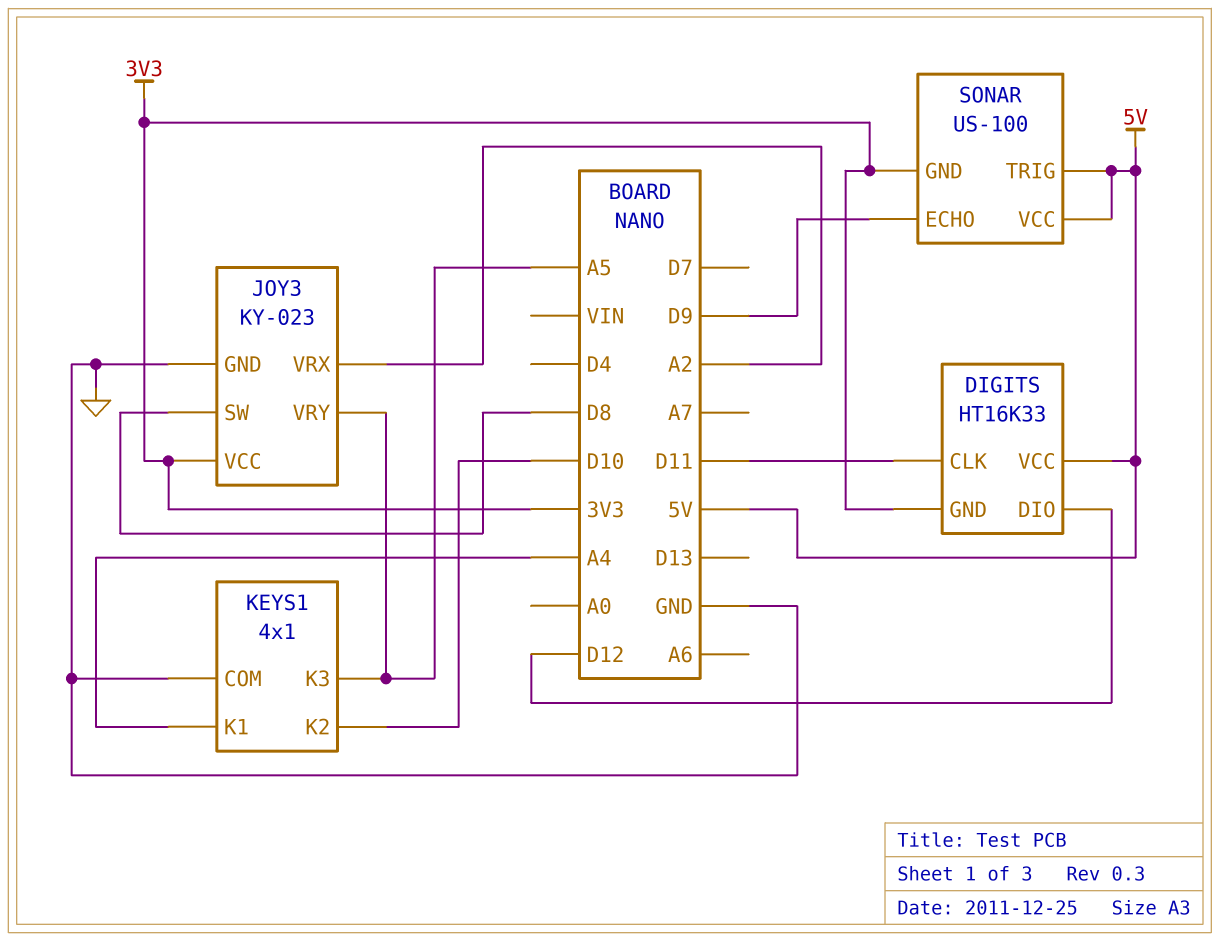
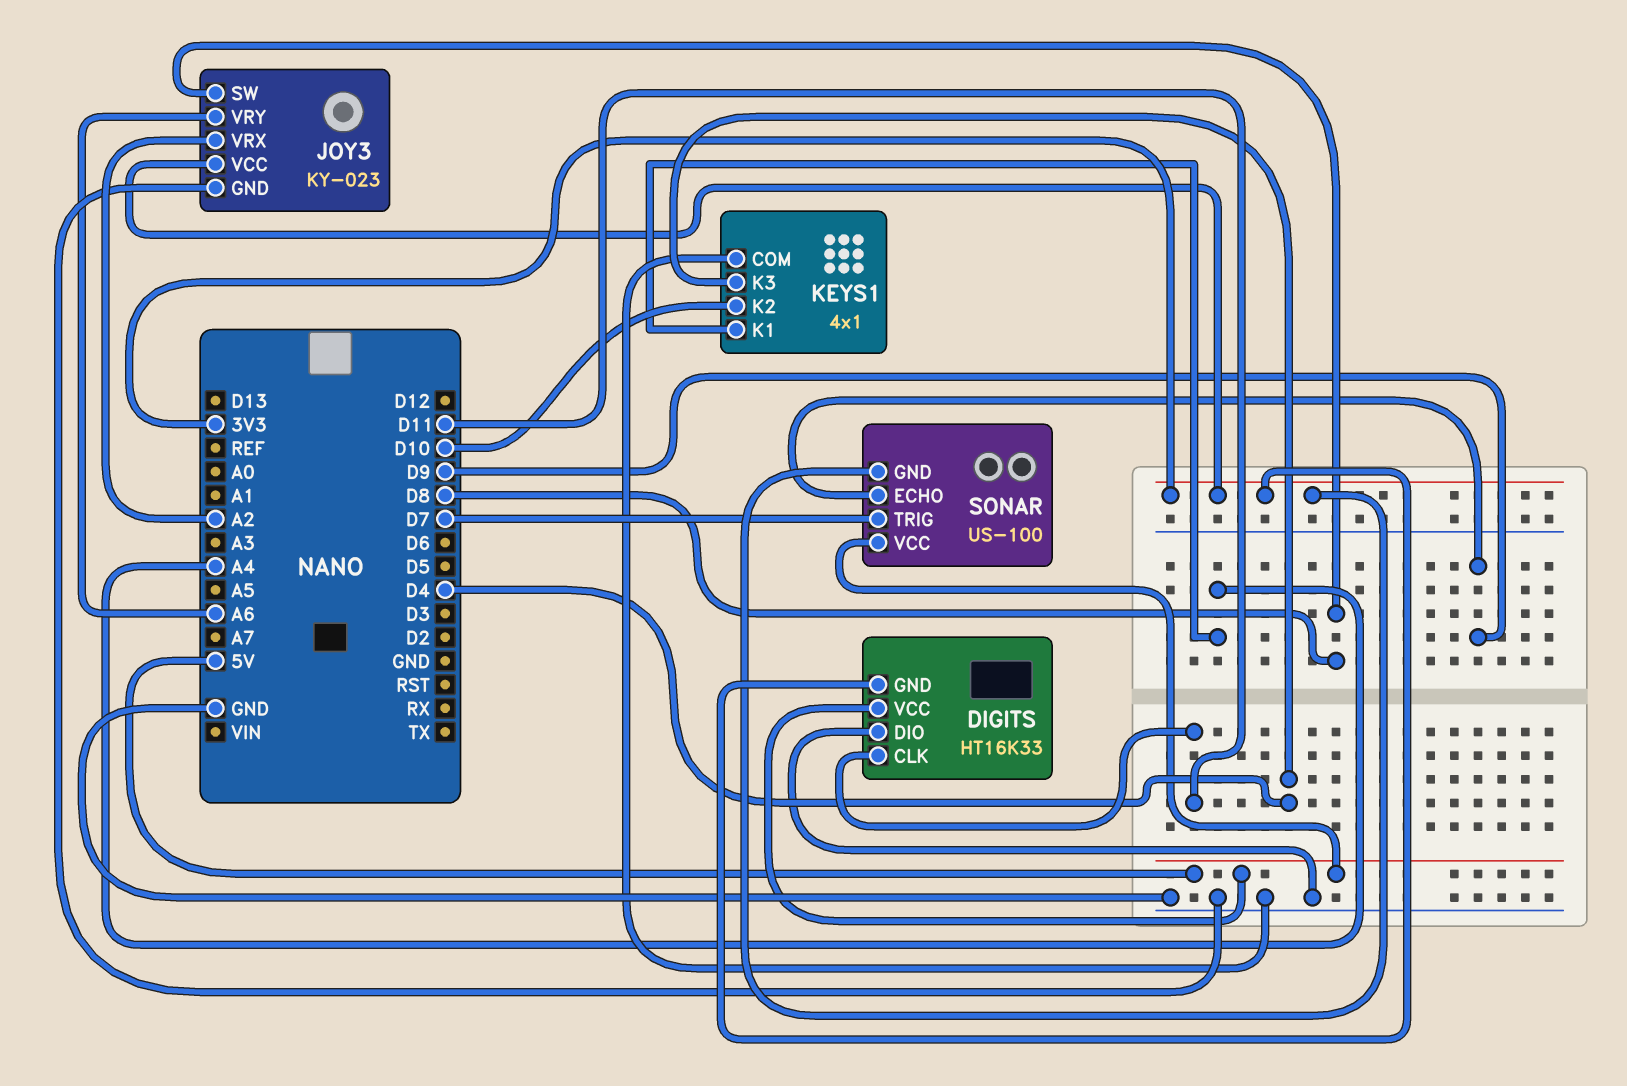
DIGITS pin DIO: D12 -> GND
JOY3 pin VRY: A5 -> A6
KEYS1 pin K3: A5 -> D4
SONAR pin TRIG: 5V -> D7

